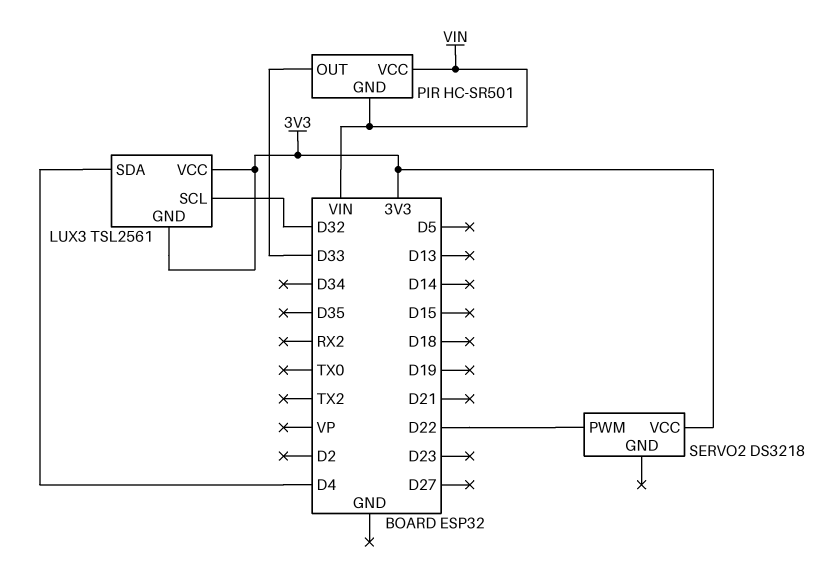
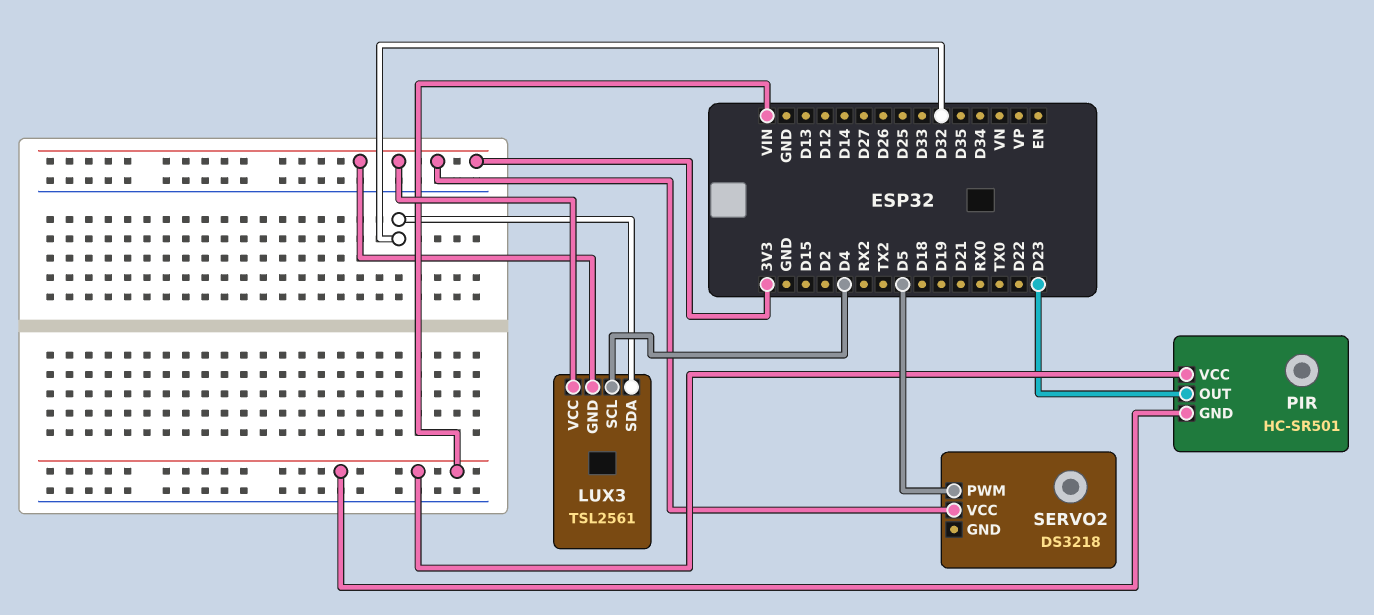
LUX3 pin SCL: D32 -> D4
LUX3 pin SDA: D4 -> D32
PIR pin OUT: D33 -> D23
SERVO2 pin PWM: D22 -> D5

